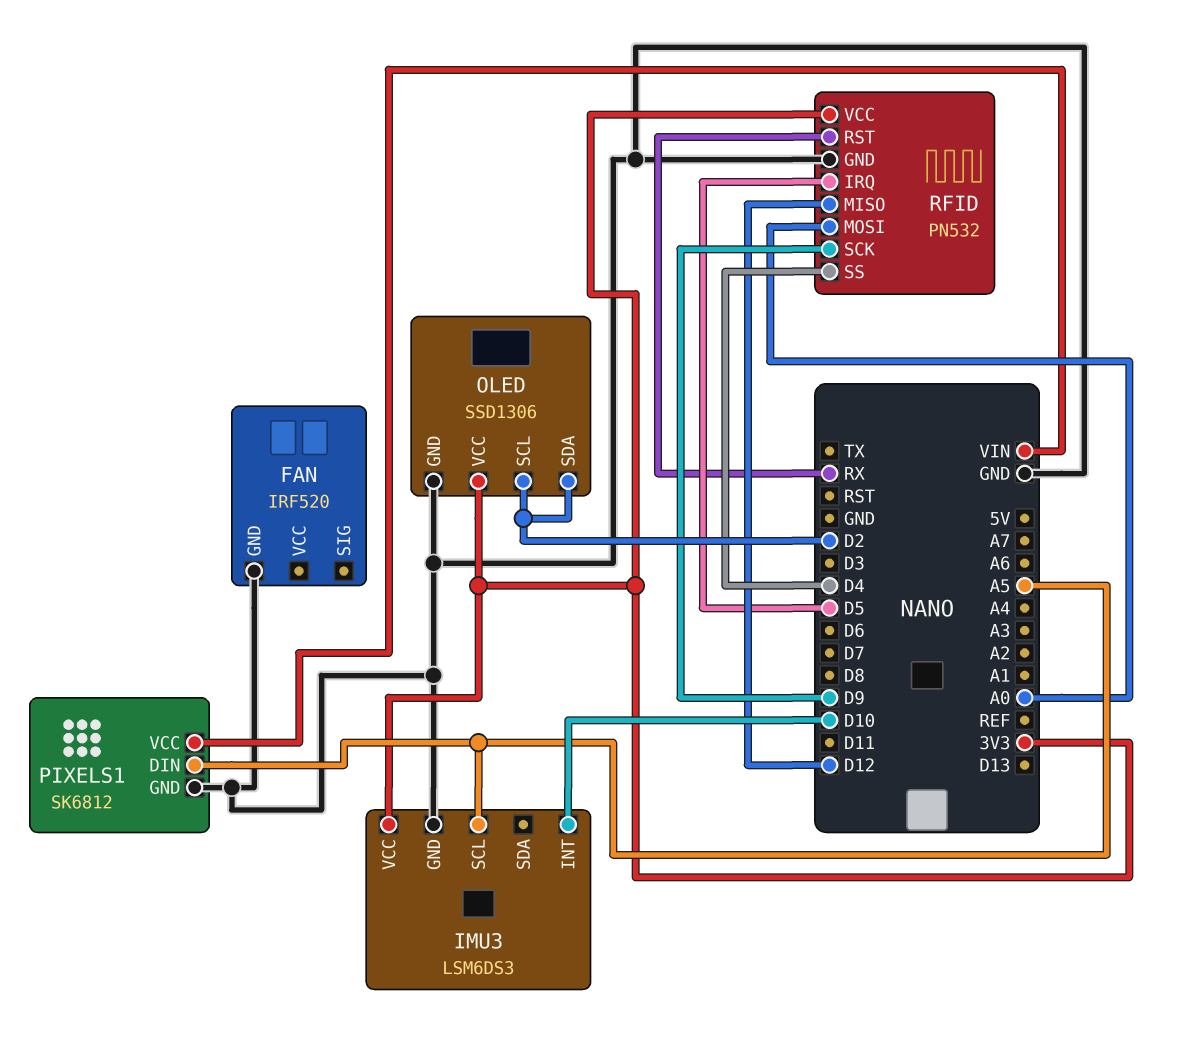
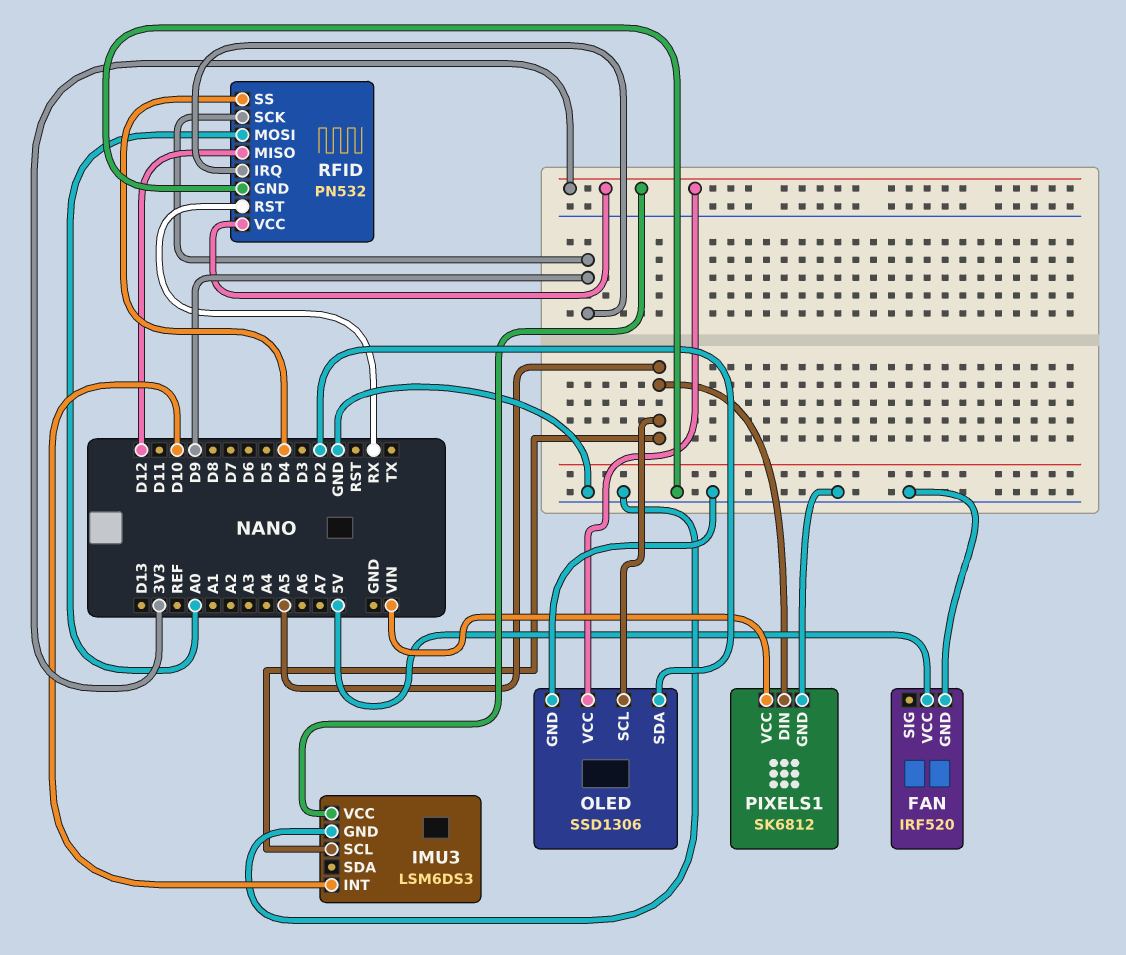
FAN pin VCC: none -> 5V
OLED pin SCL: D2 -> A5
RFID pin IRQ: D5 -> D9

